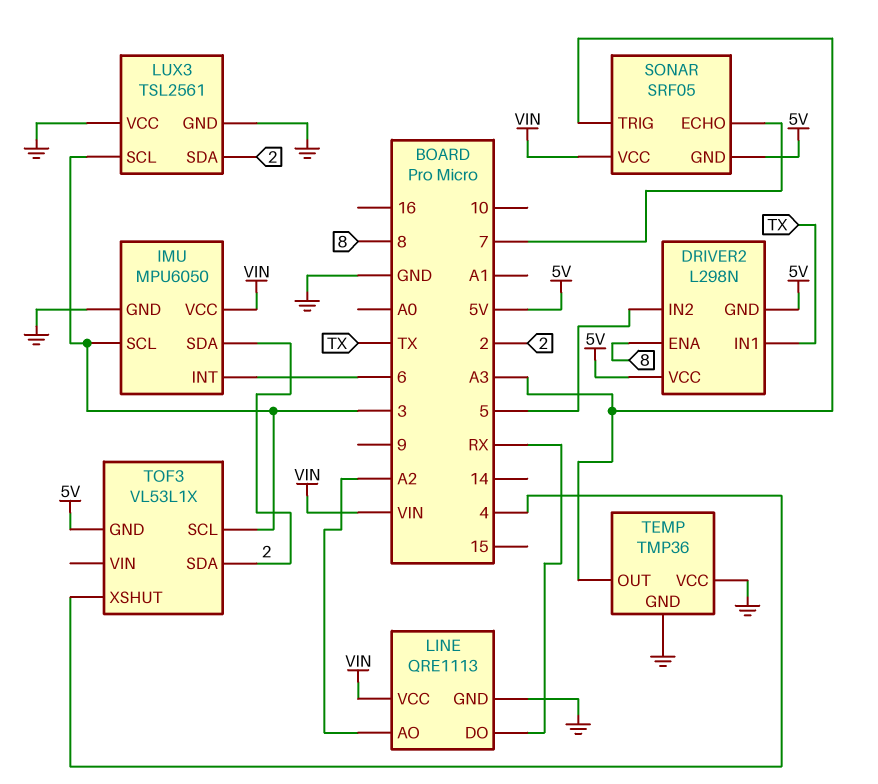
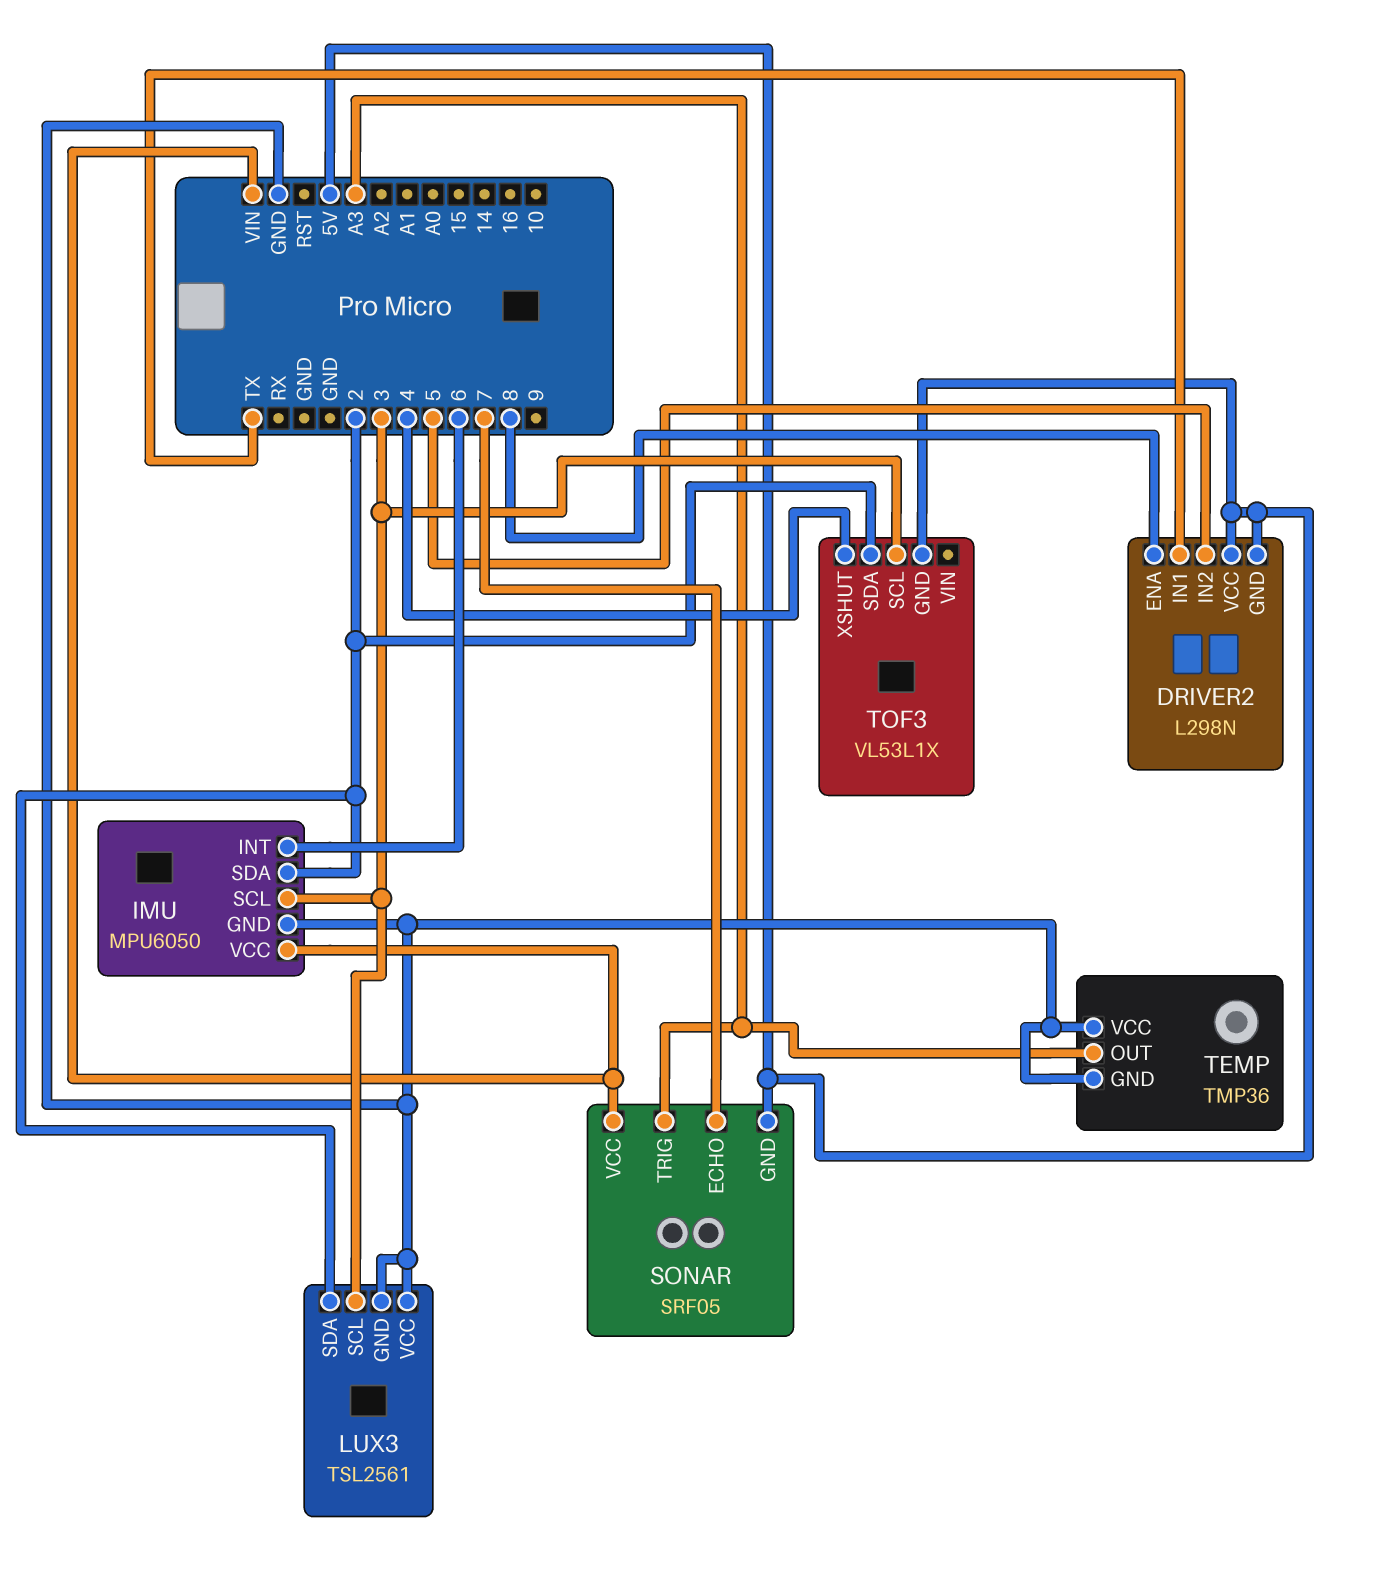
LINE: QRE1113 -> none
LINE pin AO: A2 -> none
LINE pin DO: RX -> none
LINE pin GND: GND -> none
LINE pin VCC: VIN -> none

